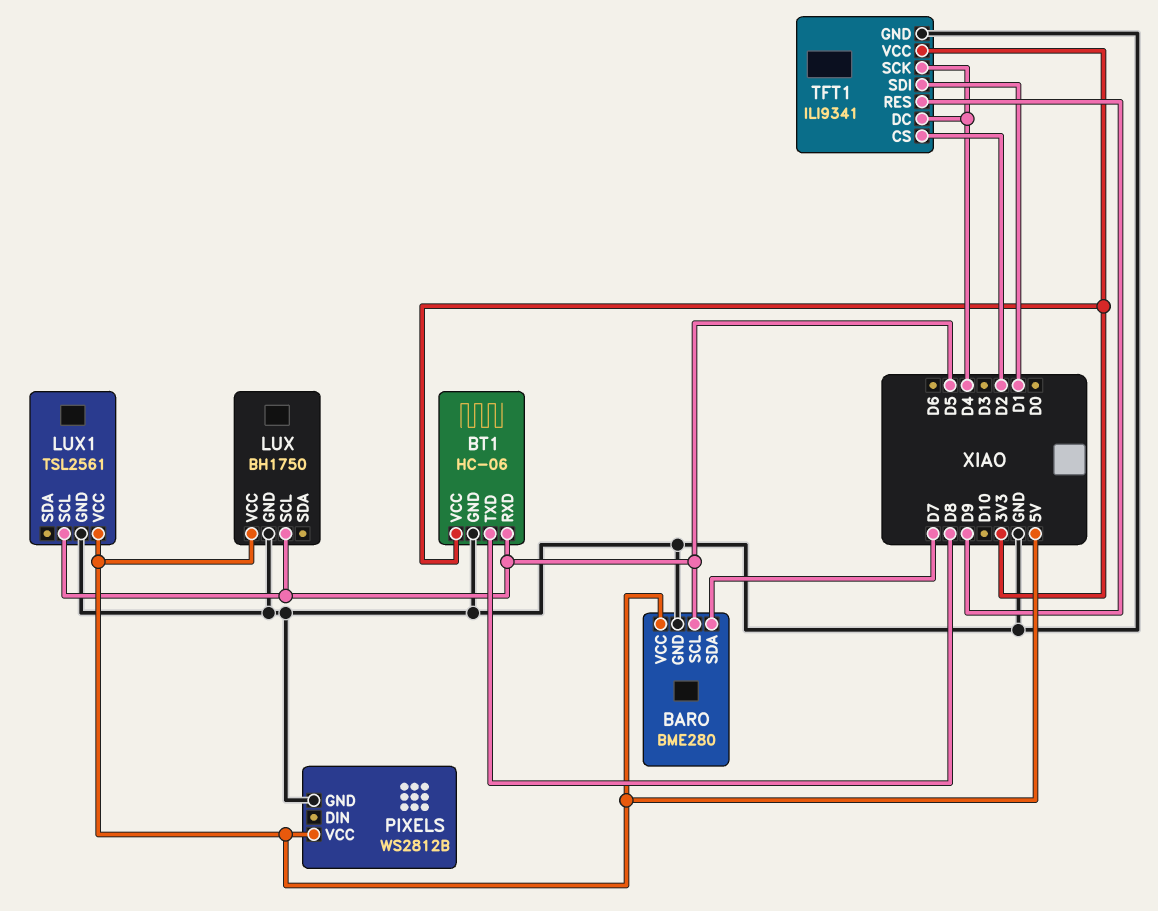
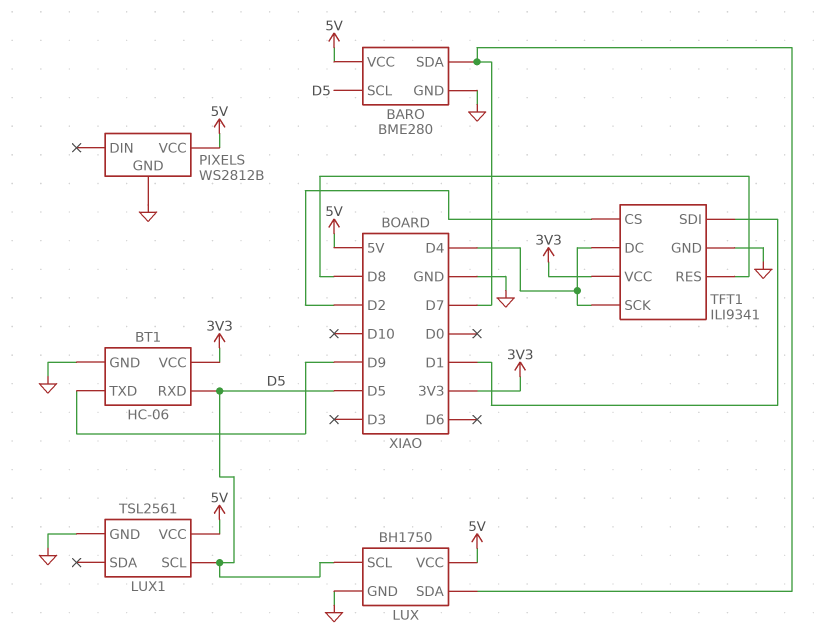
BT1 pin TXD: D8 -> D9
LUX pin SDA: none -> D7
TFT1 pin RES: D9 -> D8

